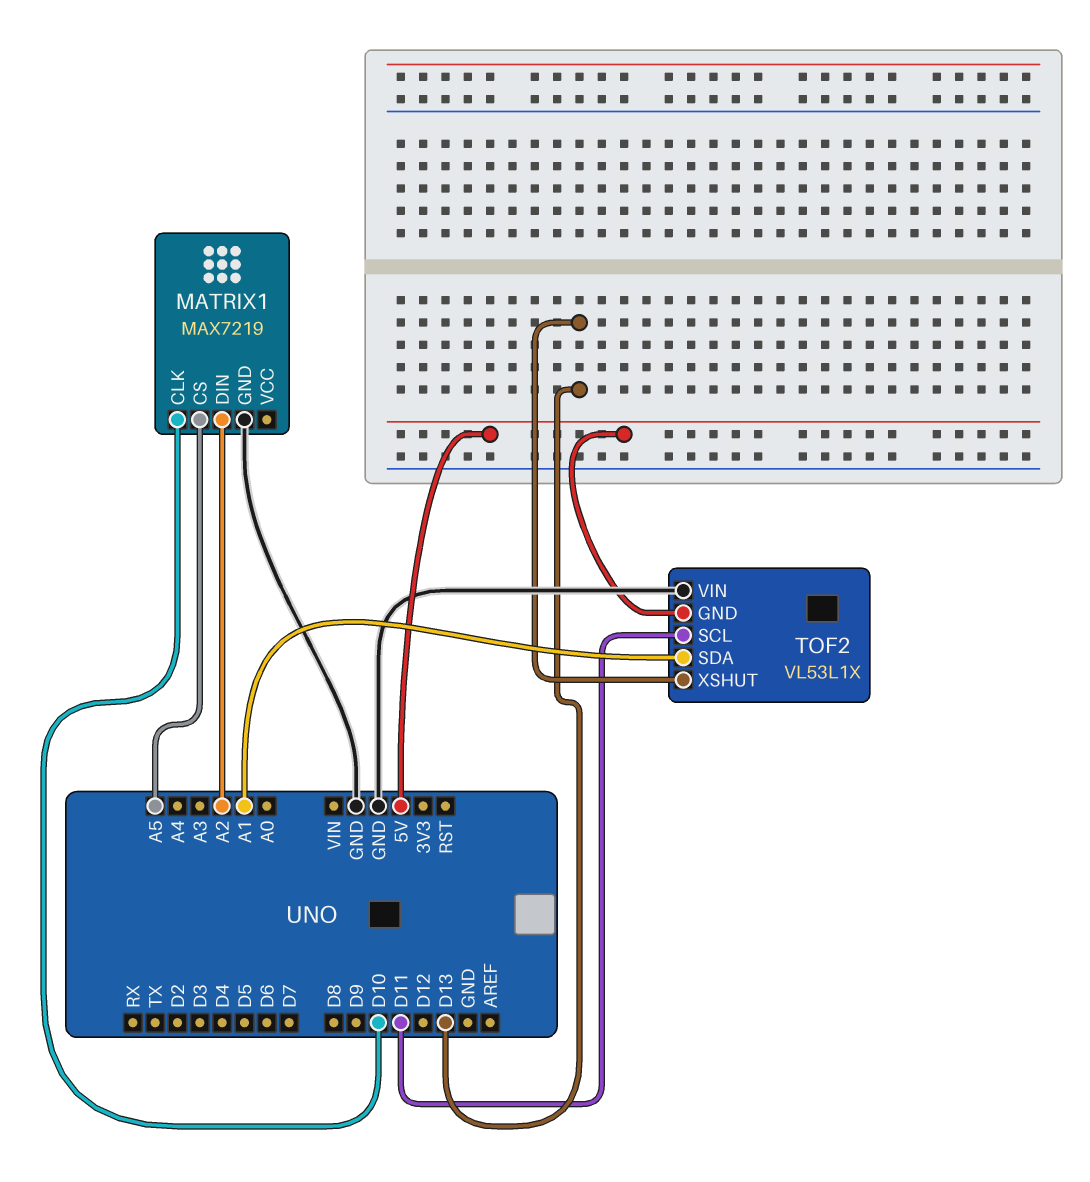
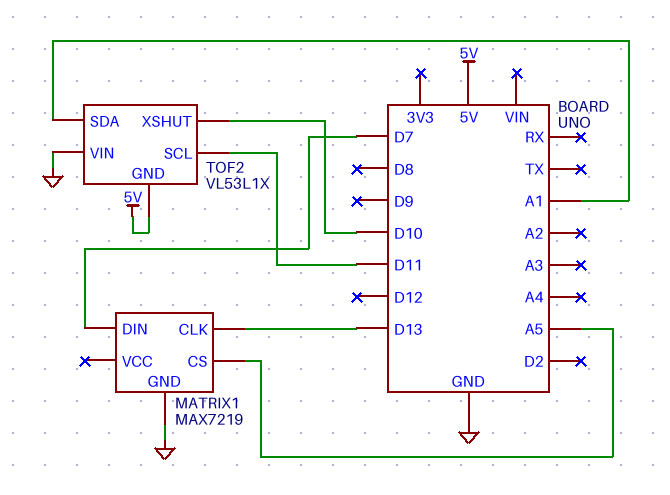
MATRIX1 pin CLK: D10 -> D13
MATRIX1 pin DIN: A2 -> D7
TOF2 pin XSHUT: D13 -> D10

